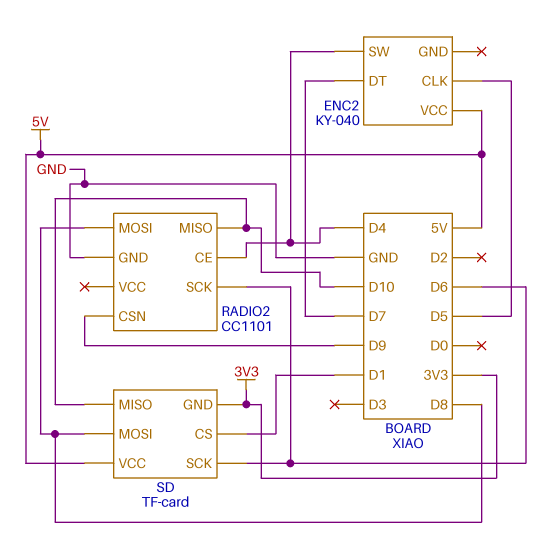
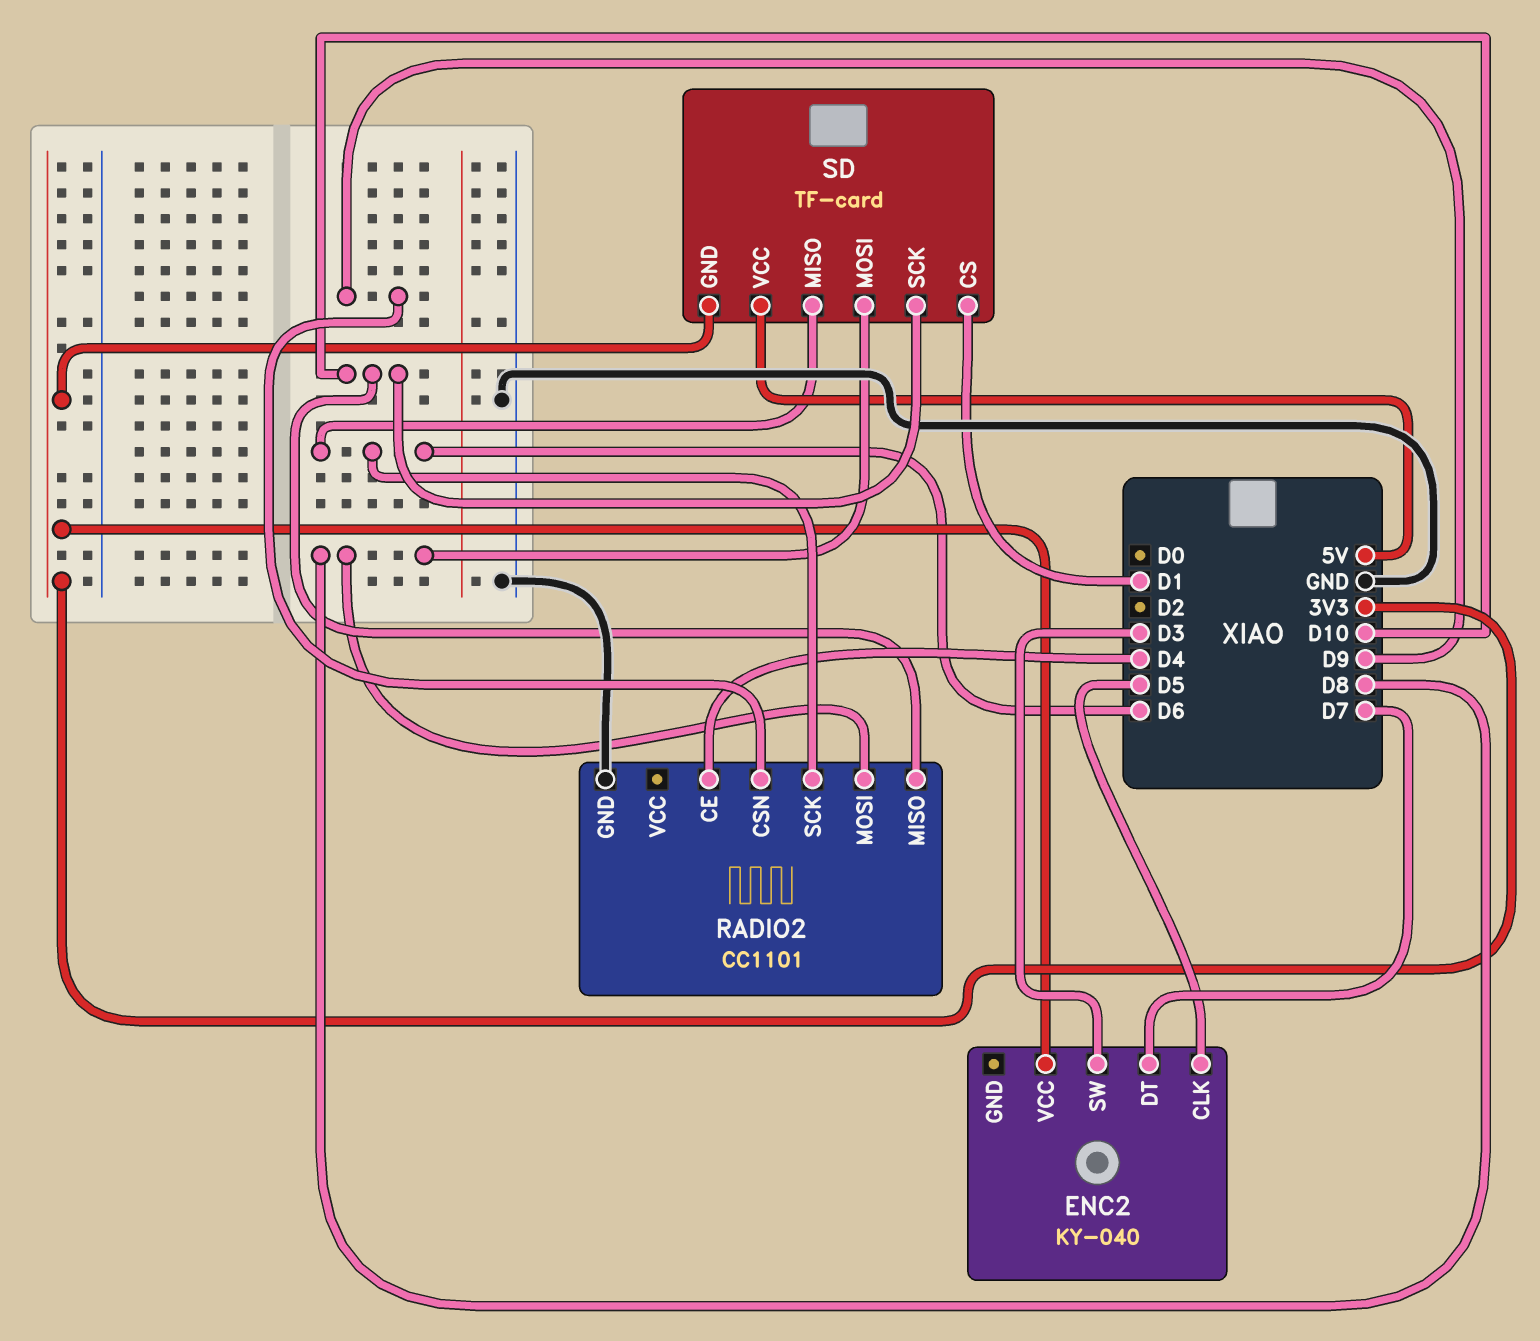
ENC2 pin SW: D4 -> D3
ENC2 pin VCC: 5V -> 3V3
SD pin MISO: D10 -> D6
SD pin SCK: D6 -> D10

